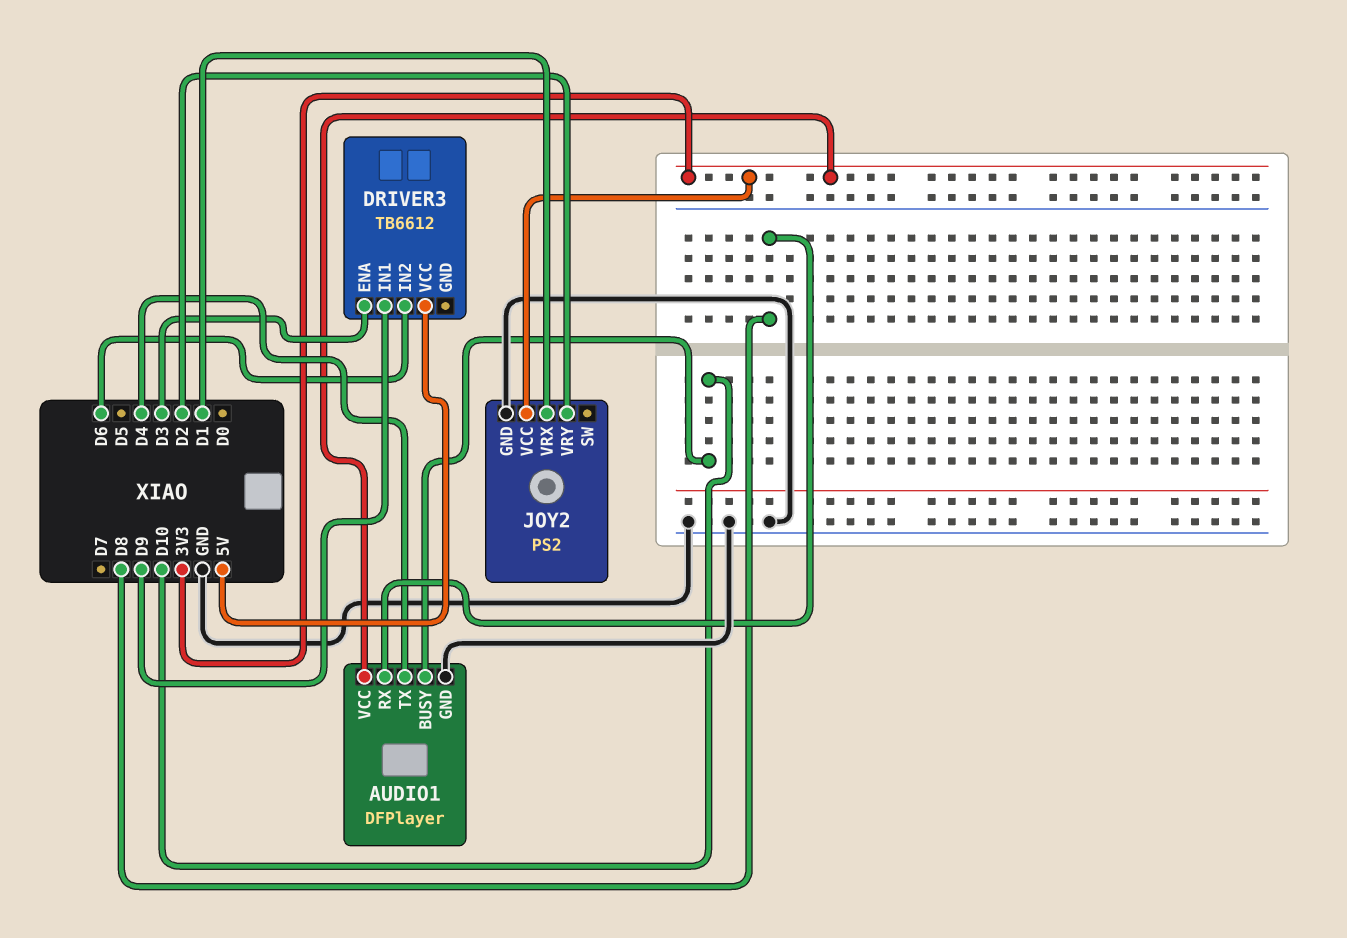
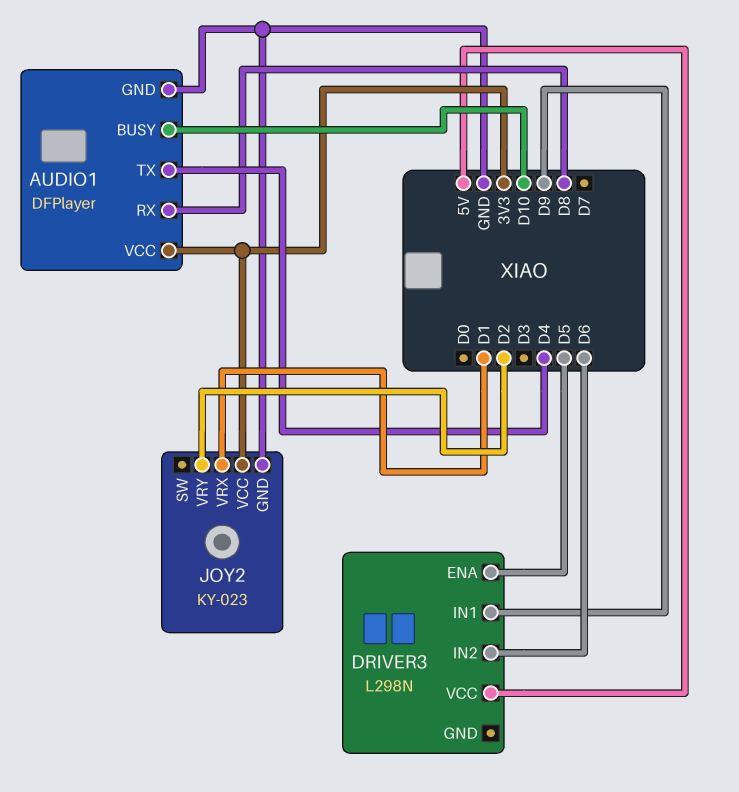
DRIVER3: TB6612 -> L298N
DRIVER3 pin ENA: D3 -> D5
JOY2: PS2 -> KY-023

